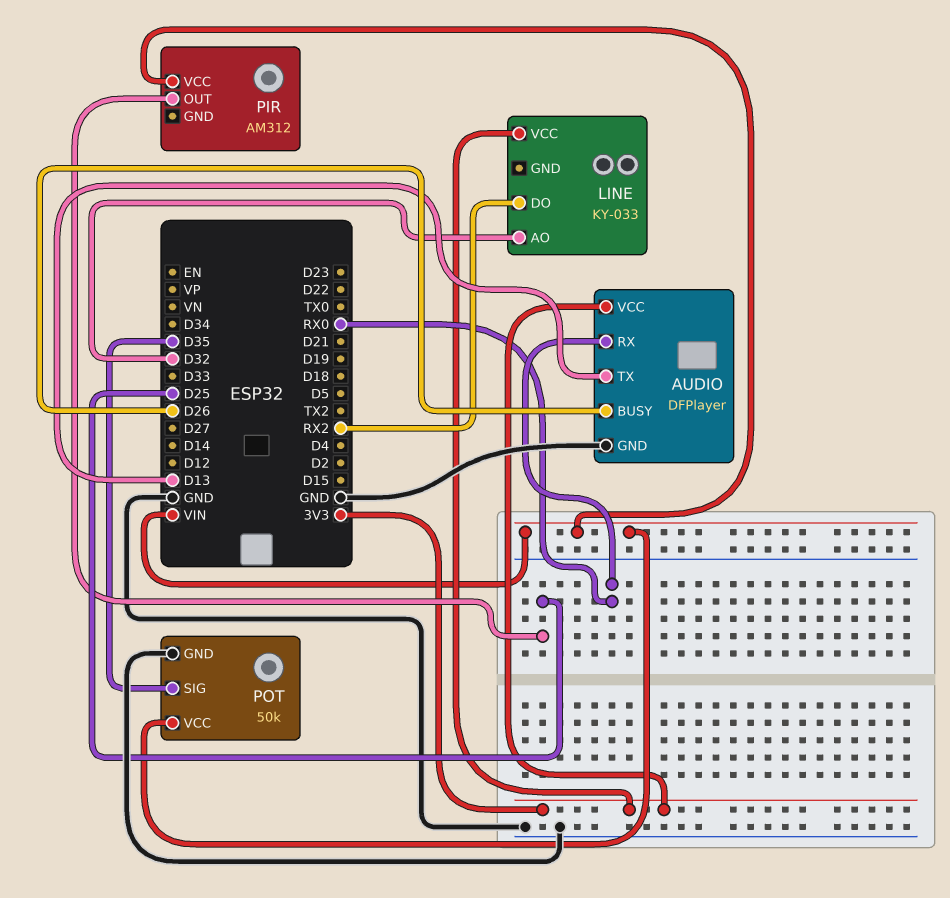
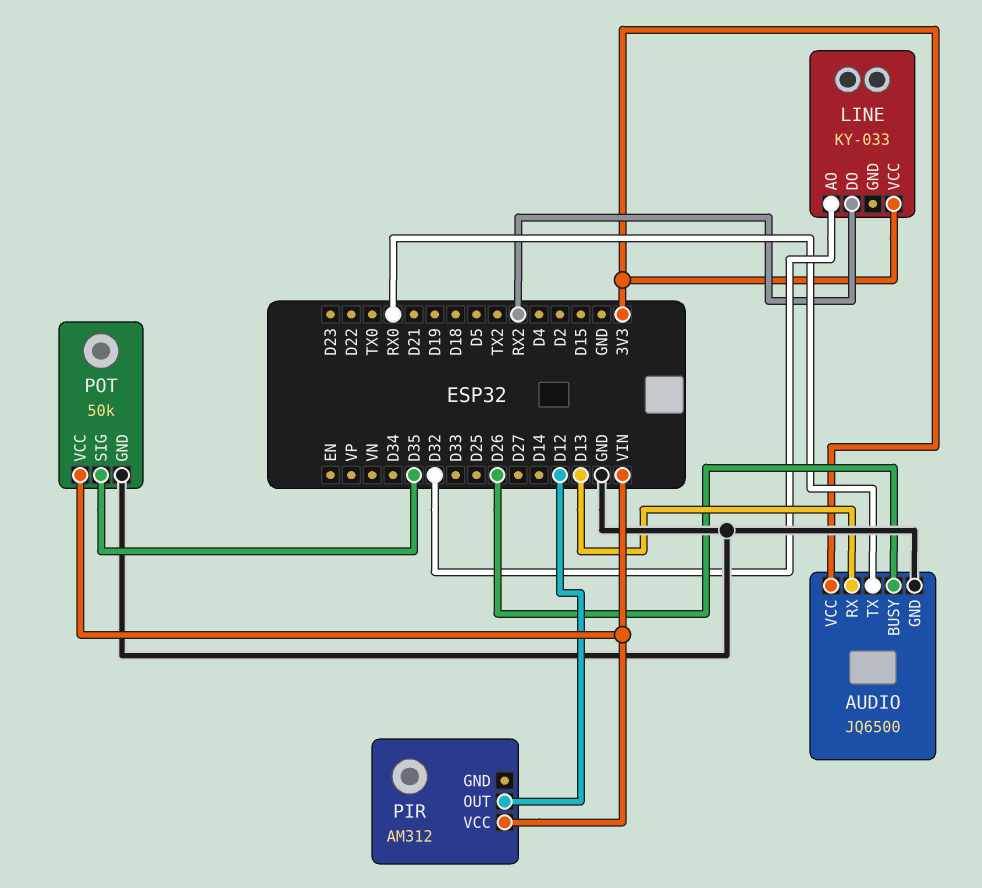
AUDIO: DFPlayer -> JQ6500
AUDIO pin RX: RX0 -> D13
AUDIO pin TX: D13 -> RX0
PIR pin OUT: D25 -> D12

